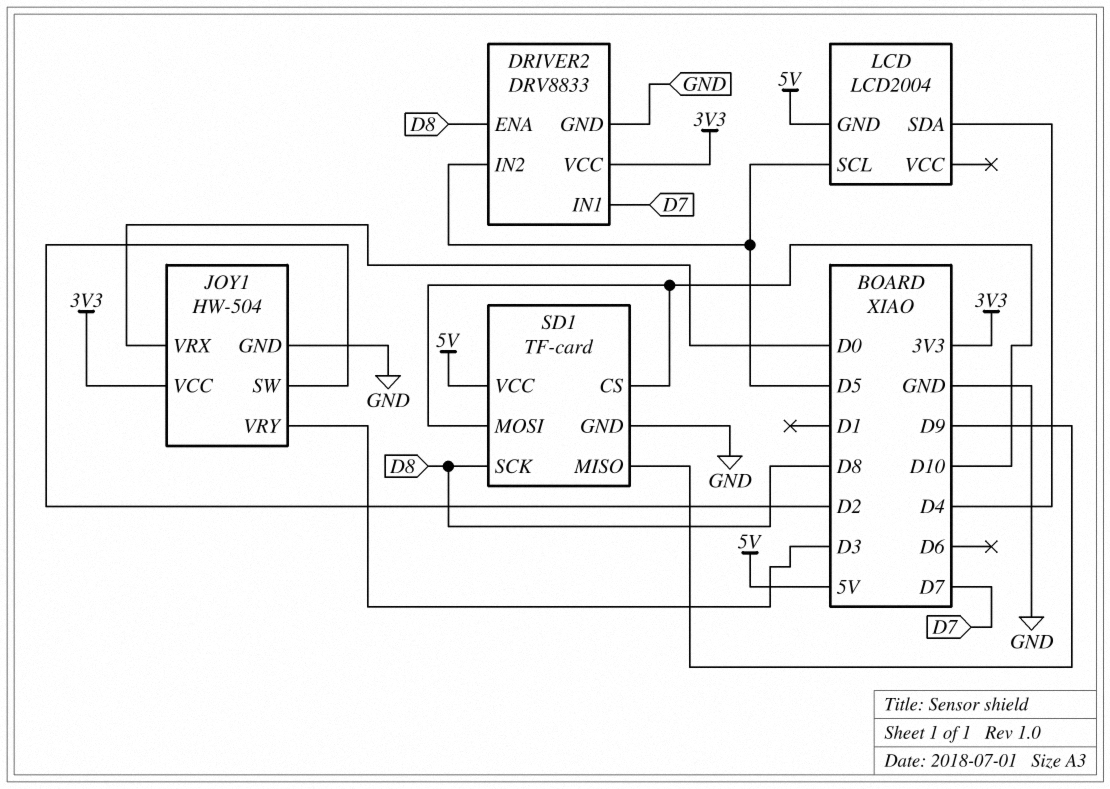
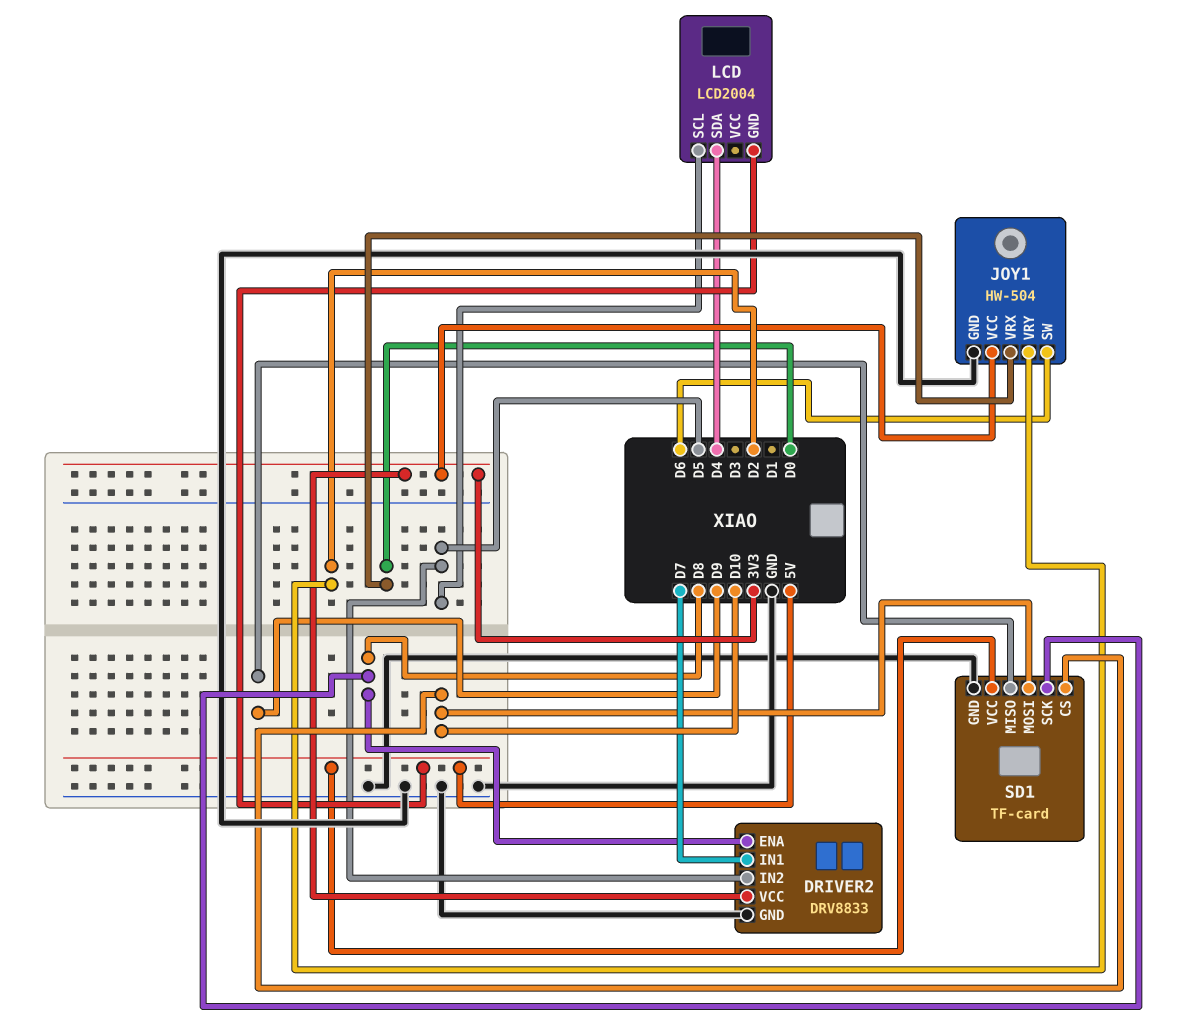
JOY1 pin SW: D2 -> D6
JOY1 pin VRY: D3 -> D2

